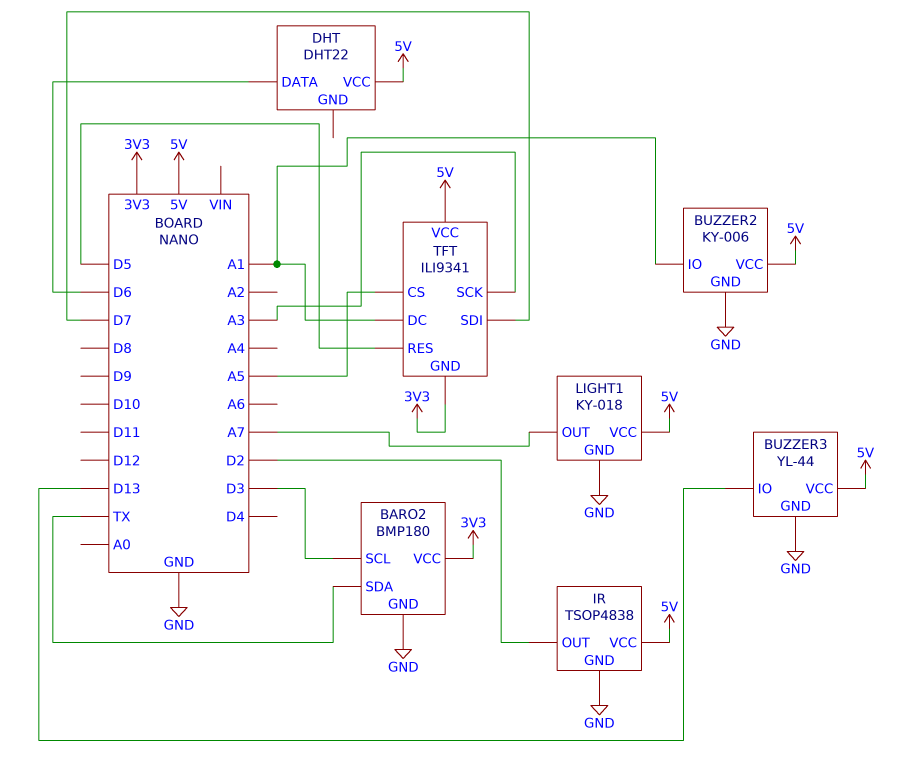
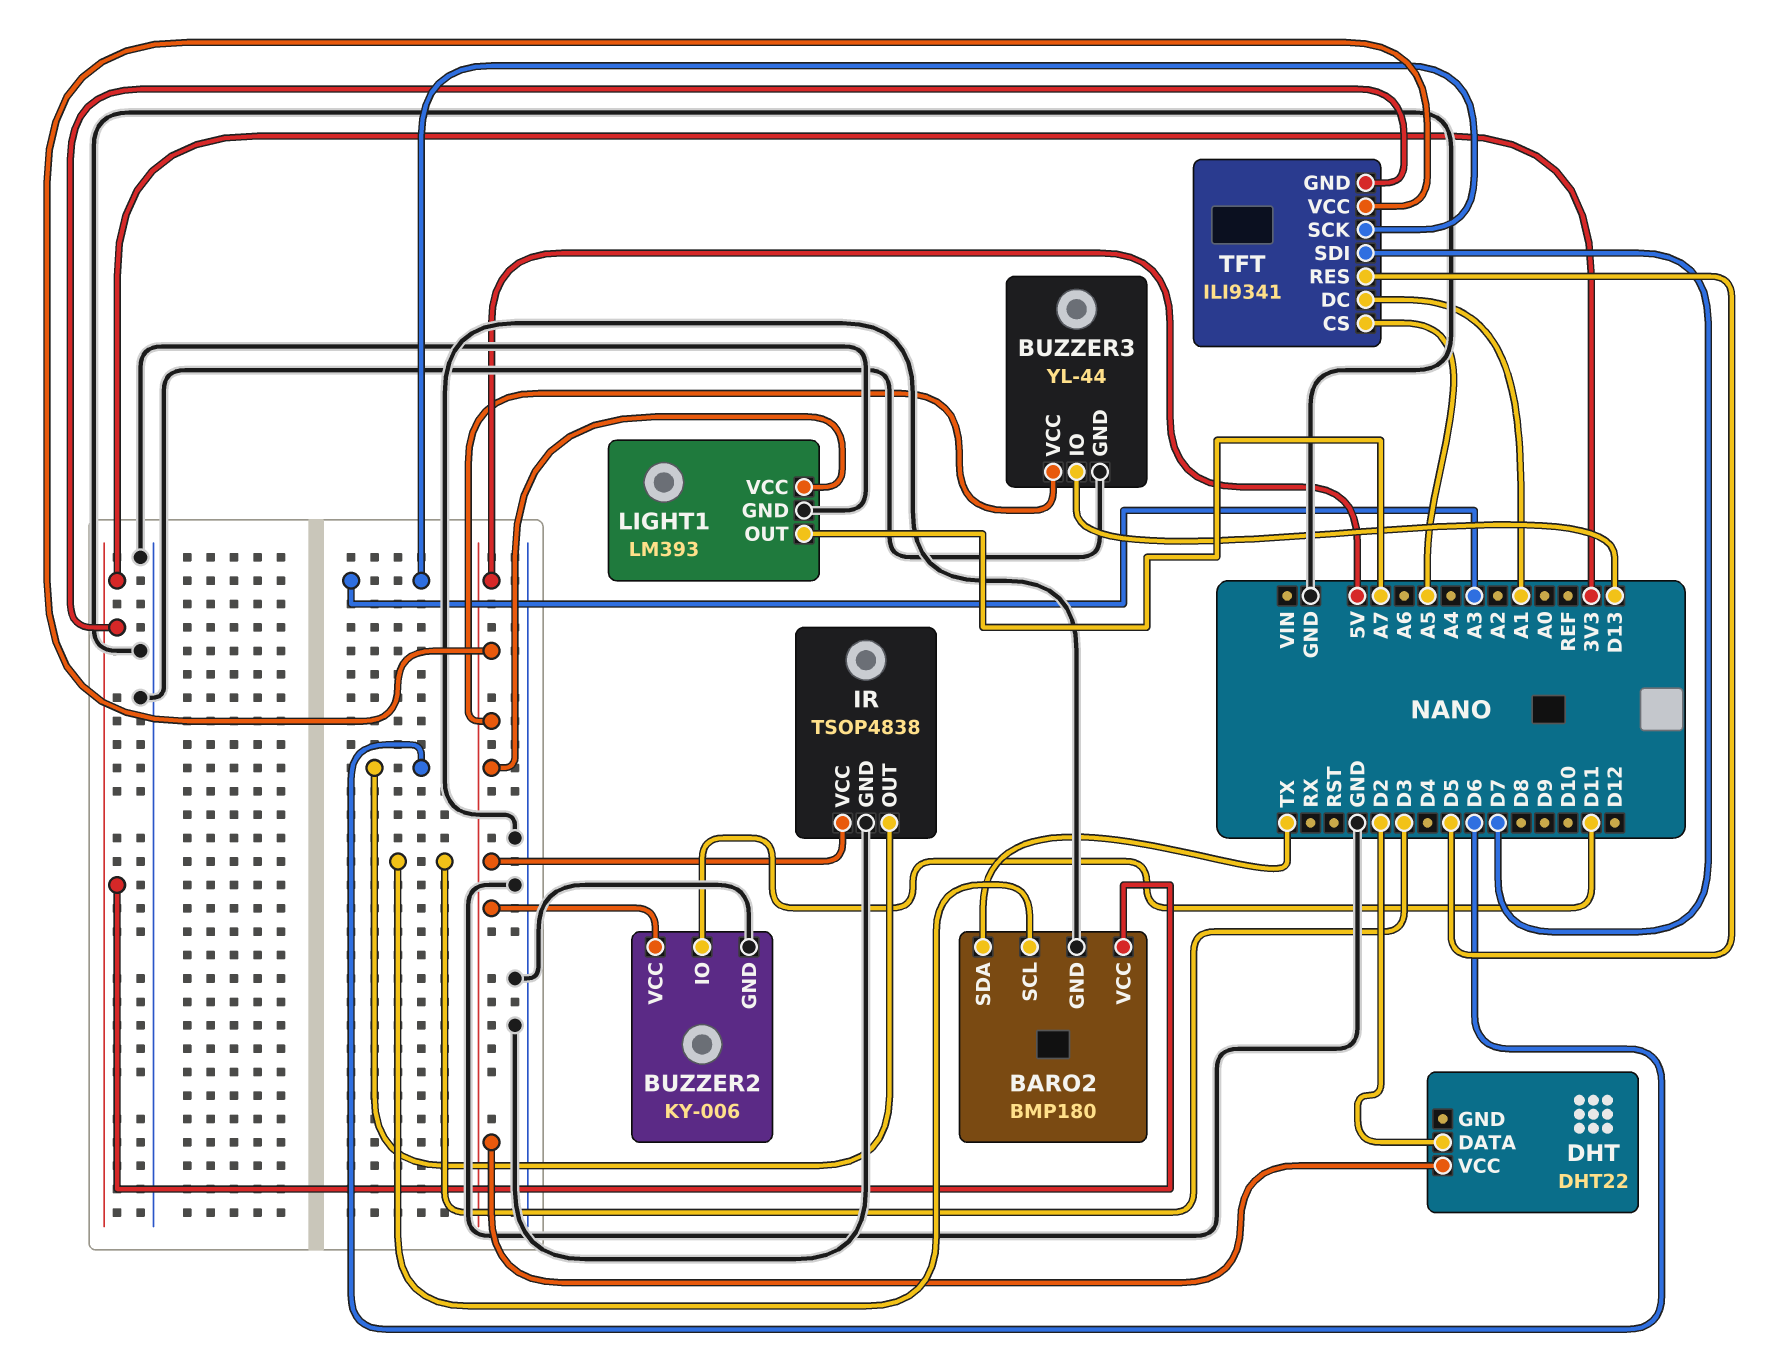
BUZZER2 pin IO: A1 -> D11
DHT pin DATA: D6 -> D2
IR pin OUT: D2 -> D6
LIGHT1: KY-018 -> LM393

